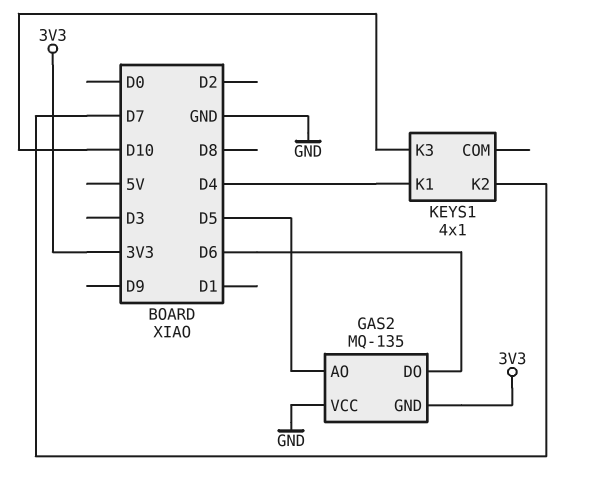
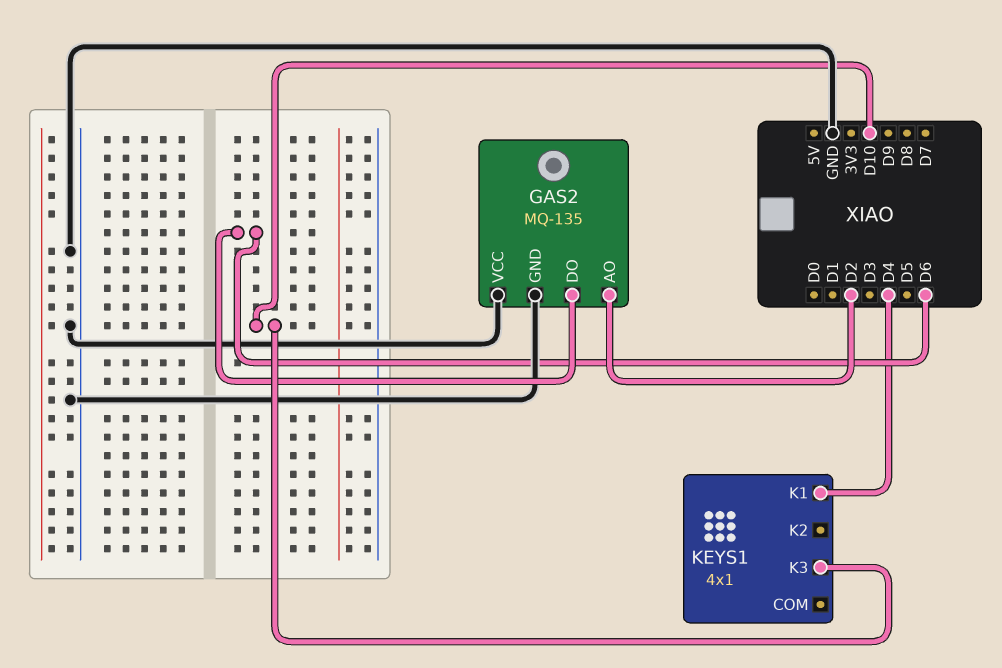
GAS2 pin AO: D5 -> D2
GAS2 pin GND: 3V3 -> GND
KEYS1 pin K2: D7 -> none

